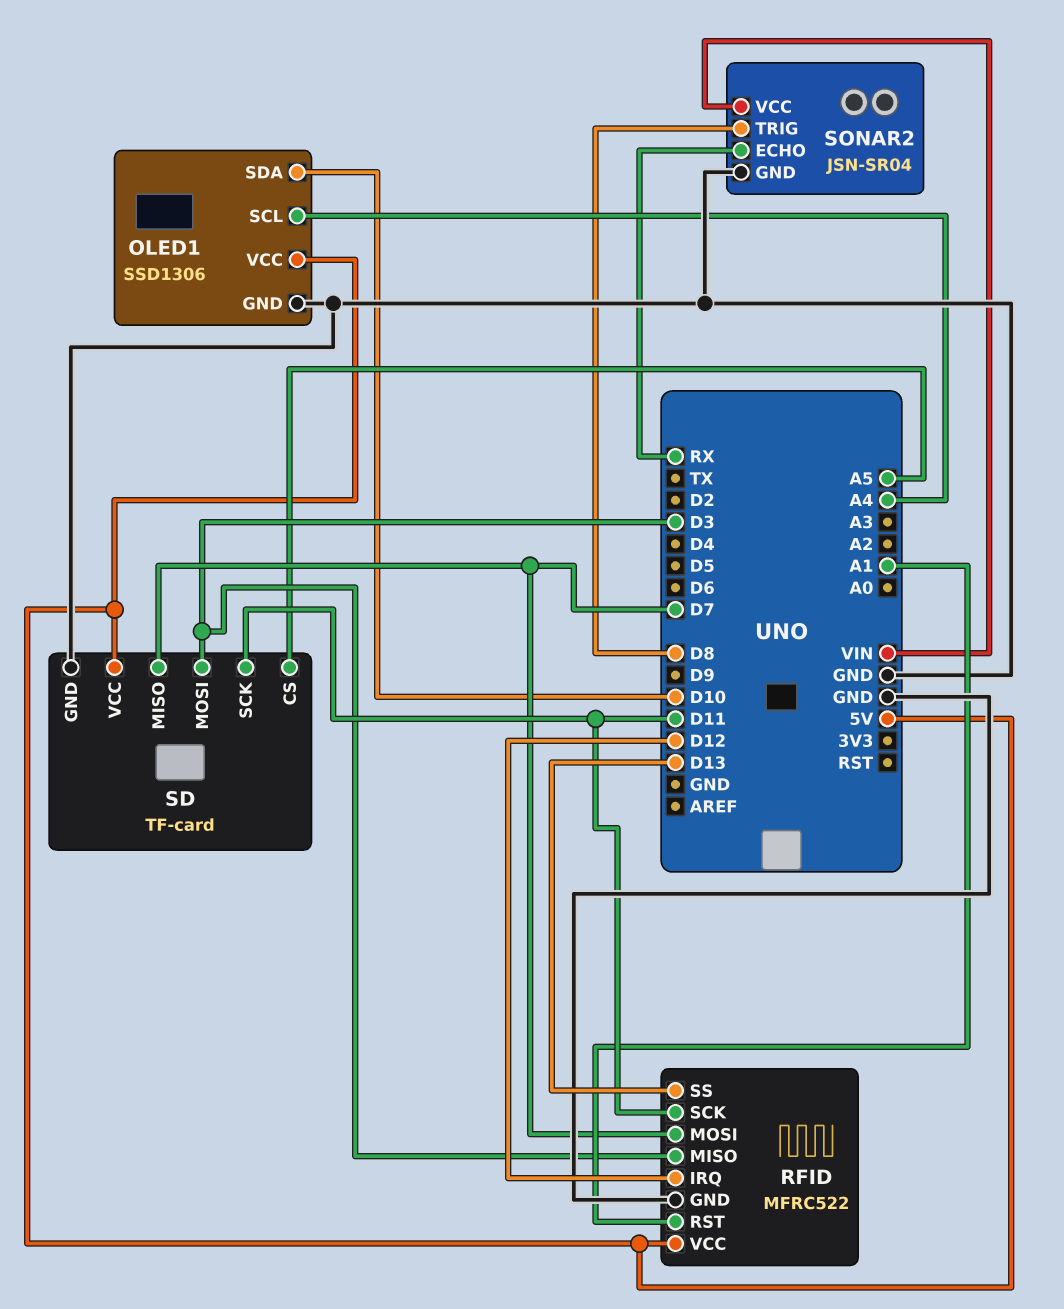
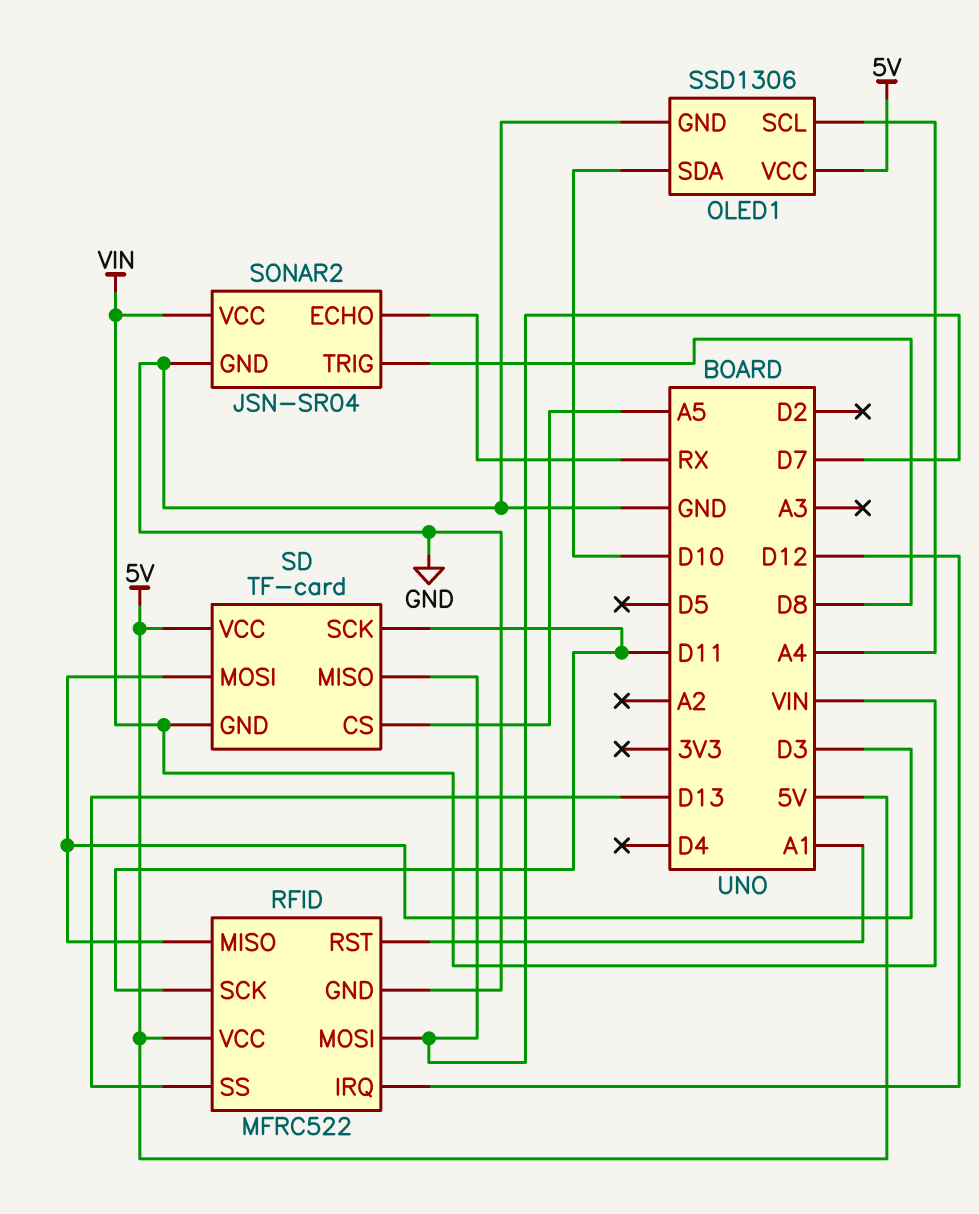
SD pin GND: GND -> VIN

